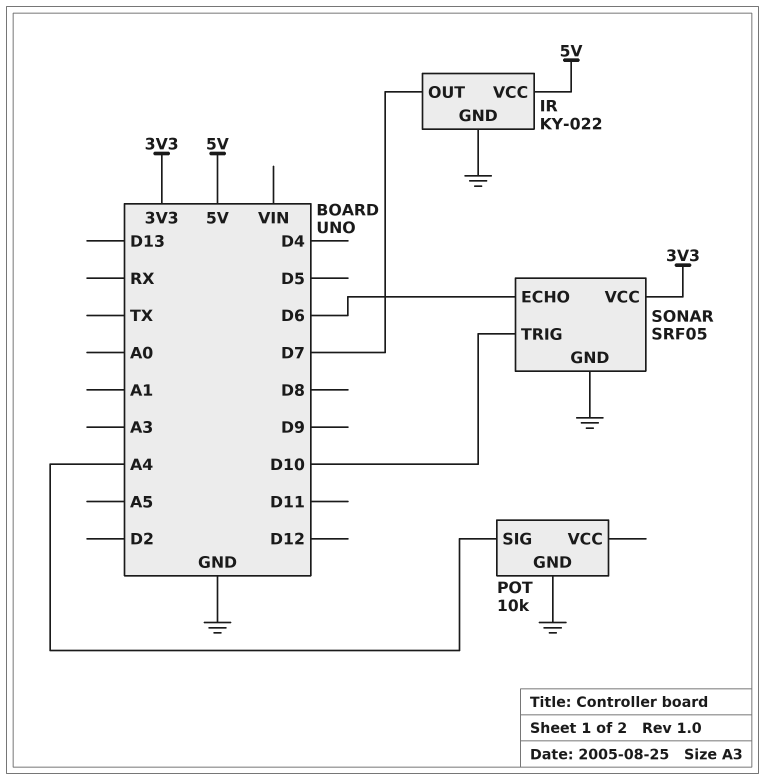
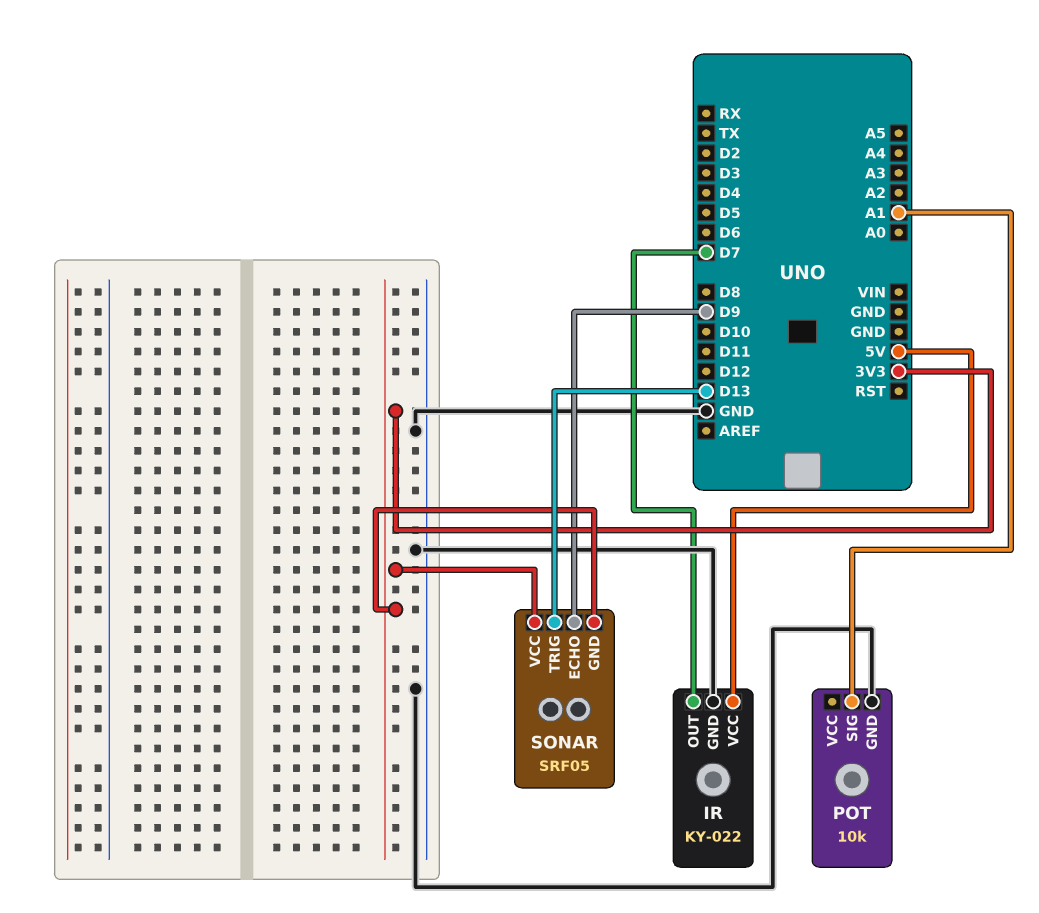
POT pin SIG: A4 -> A1
SONAR pin ECHO: D6 -> D9
SONAR pin GND: GND -> 3V3
SONAR pin TRIG: D10 -> D13

